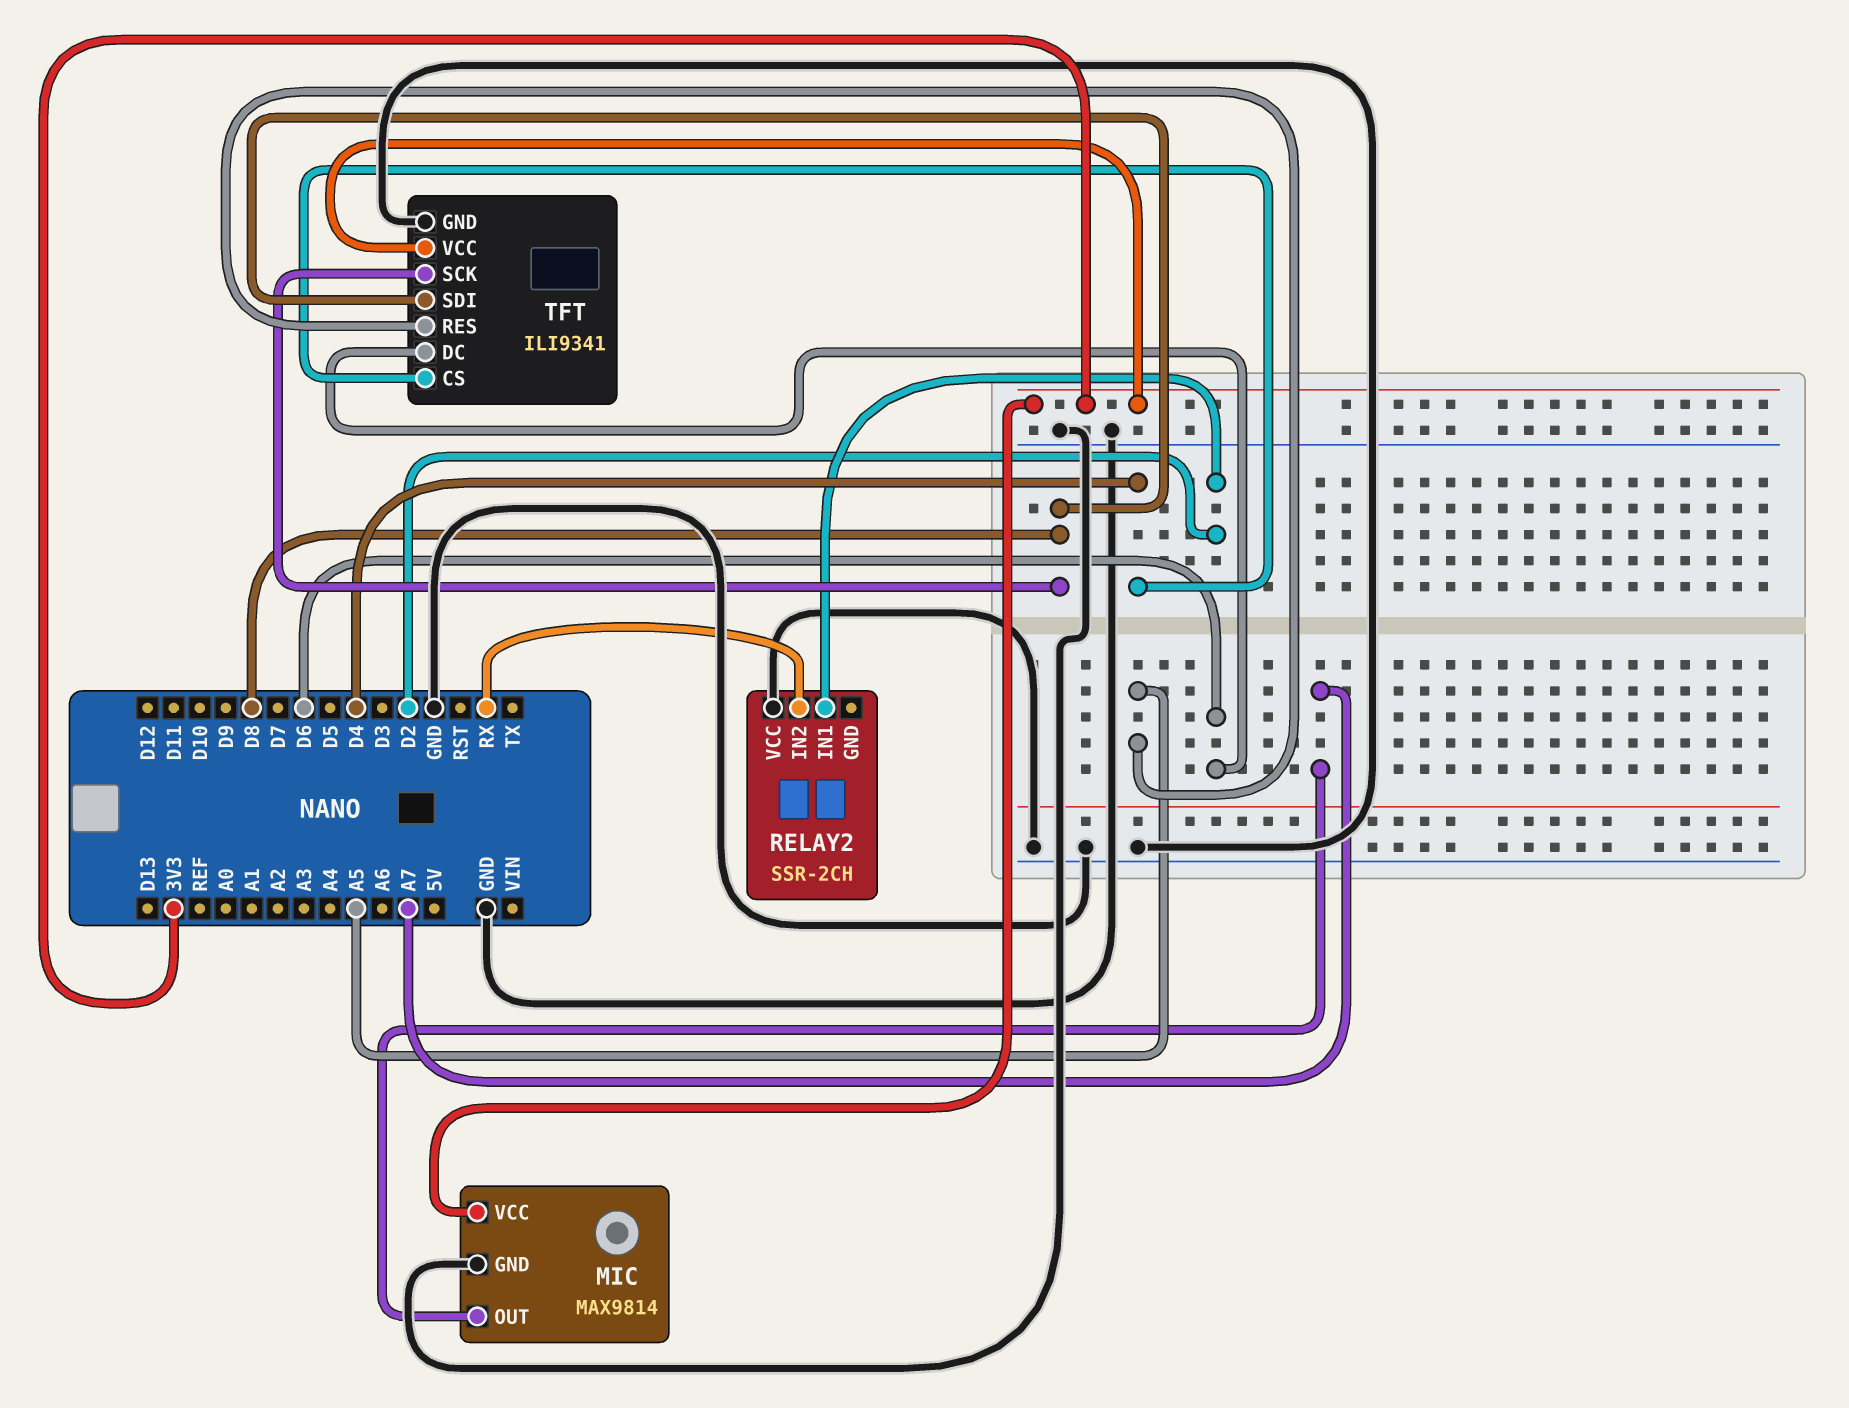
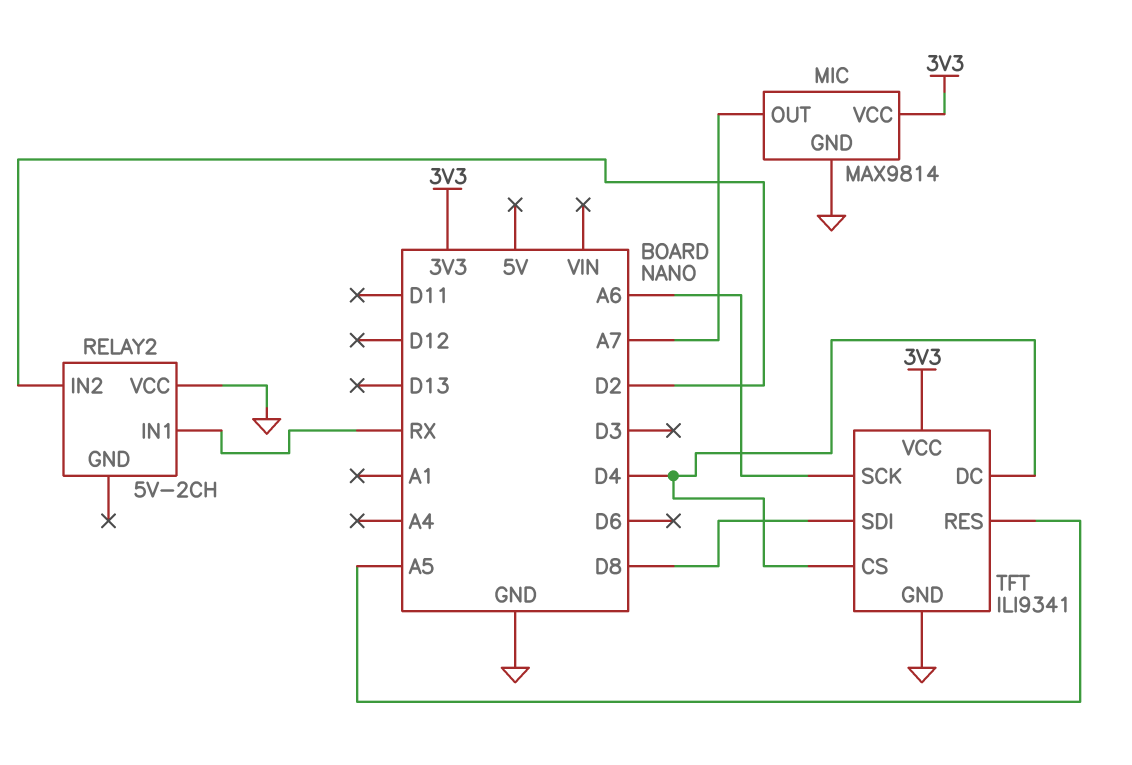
RELAY2: SSR-2CH -> 5V-2CH
RELAY2 pin IN1: D2 -> RX
RELAY2 pin IN2: RX -> D2
TFT pin DC: D6 -> D4
TFT pin SCK: D8 -> A6

